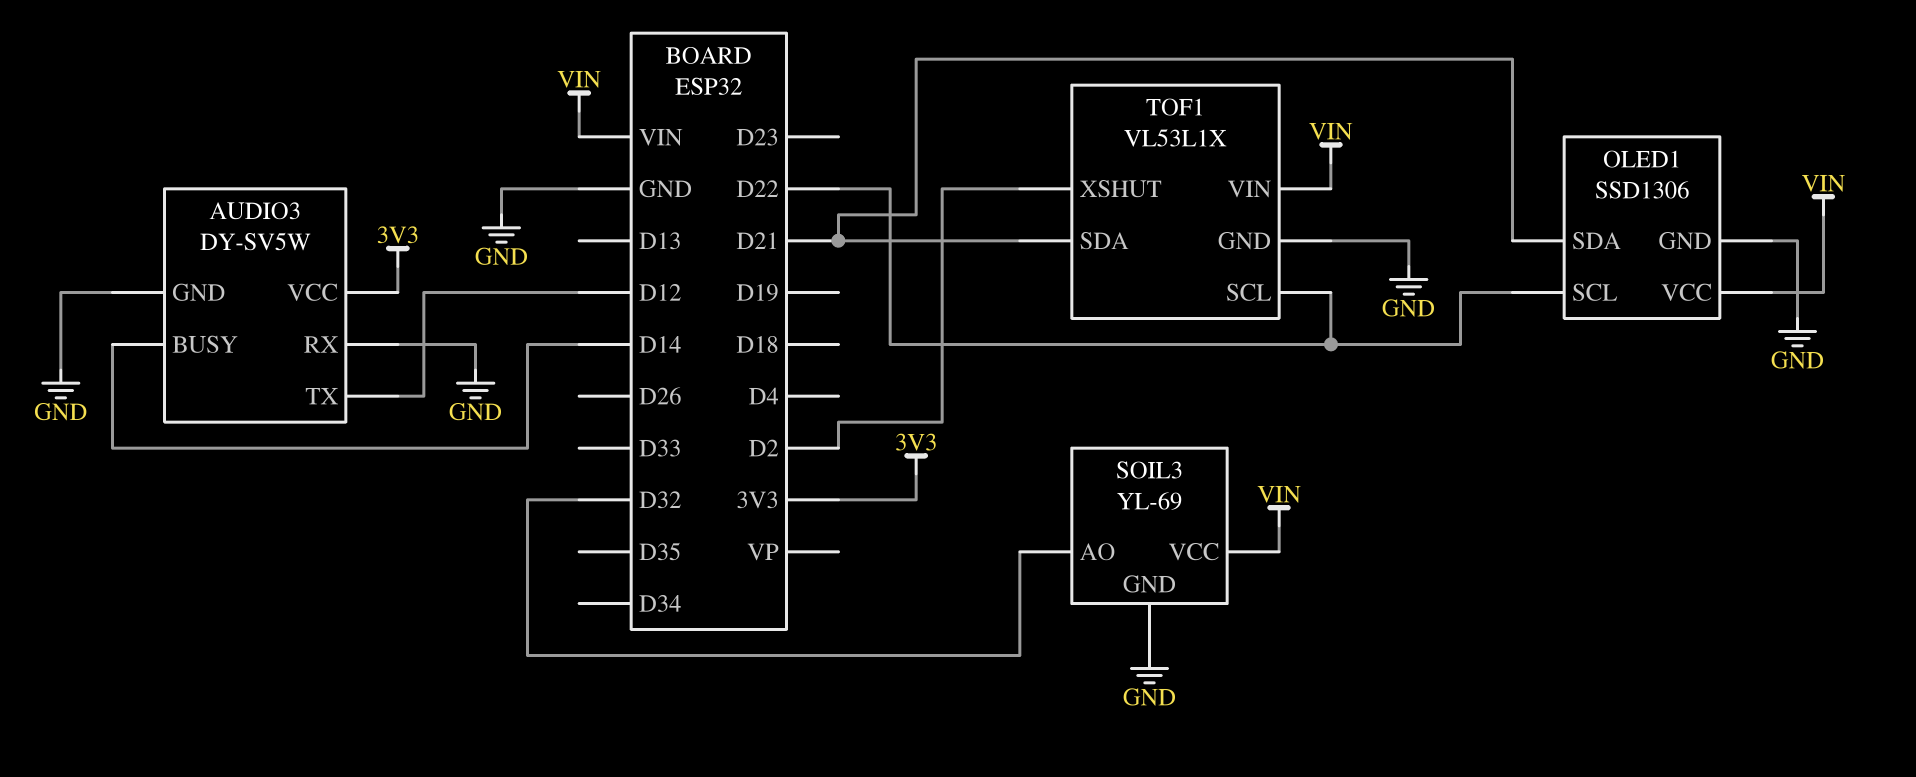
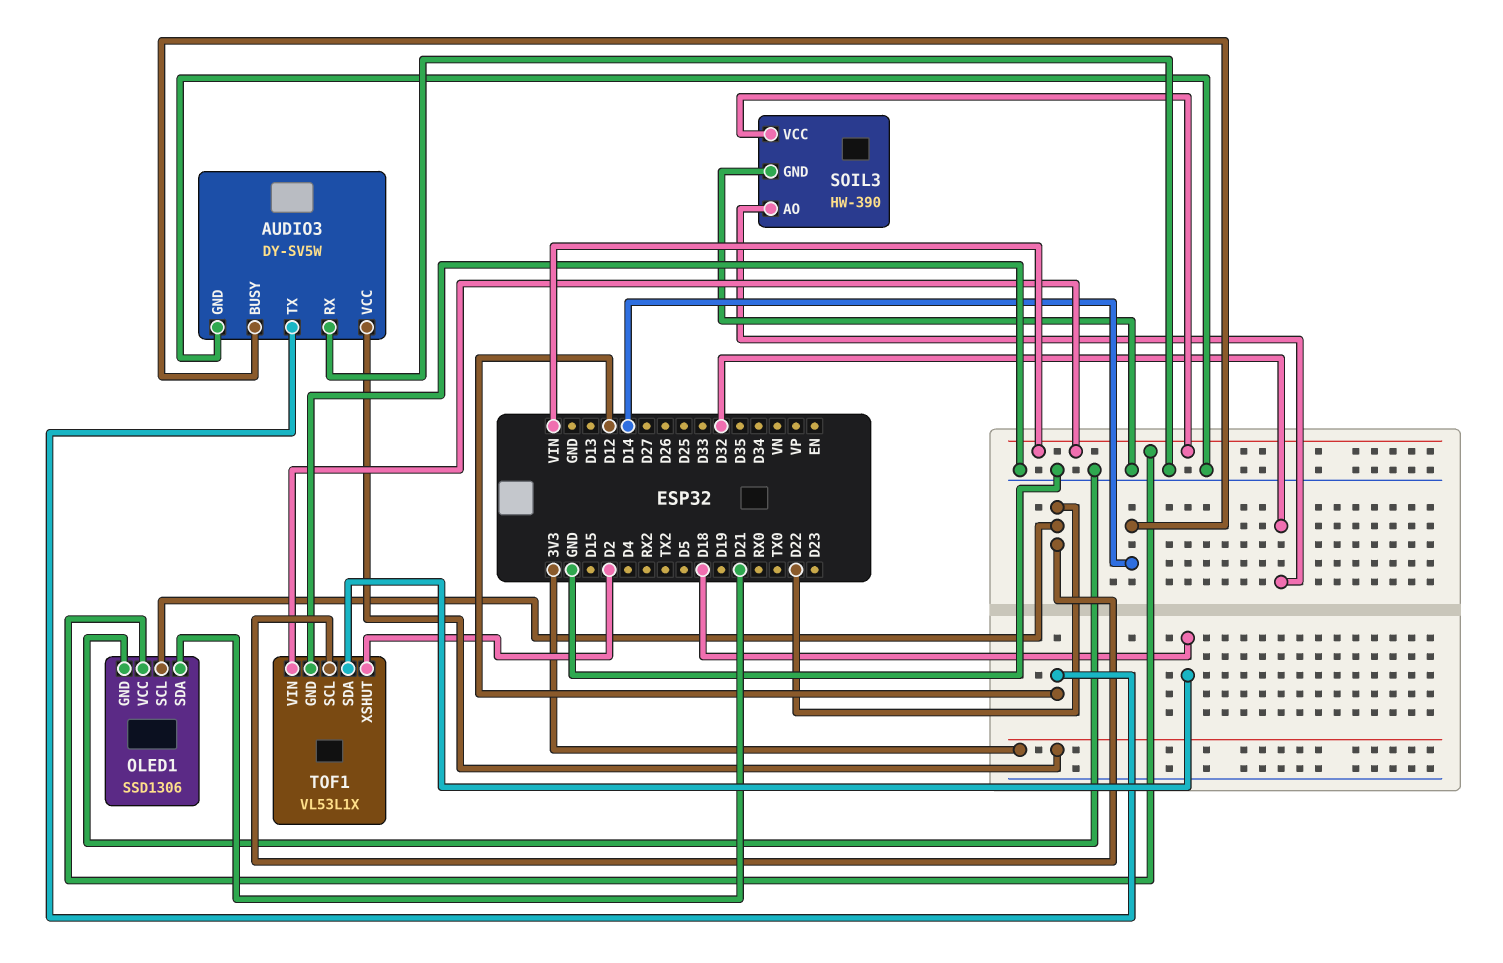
SOIL3: YL-69 -> HW-390
TOF1 pin SDA: D21 -> D18

